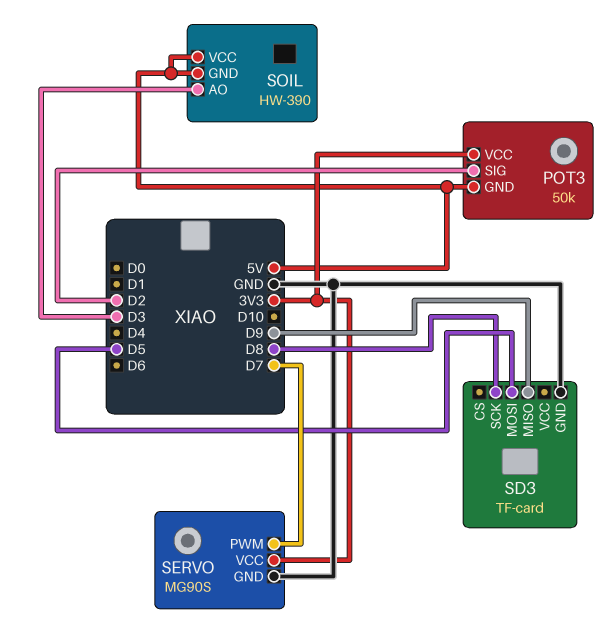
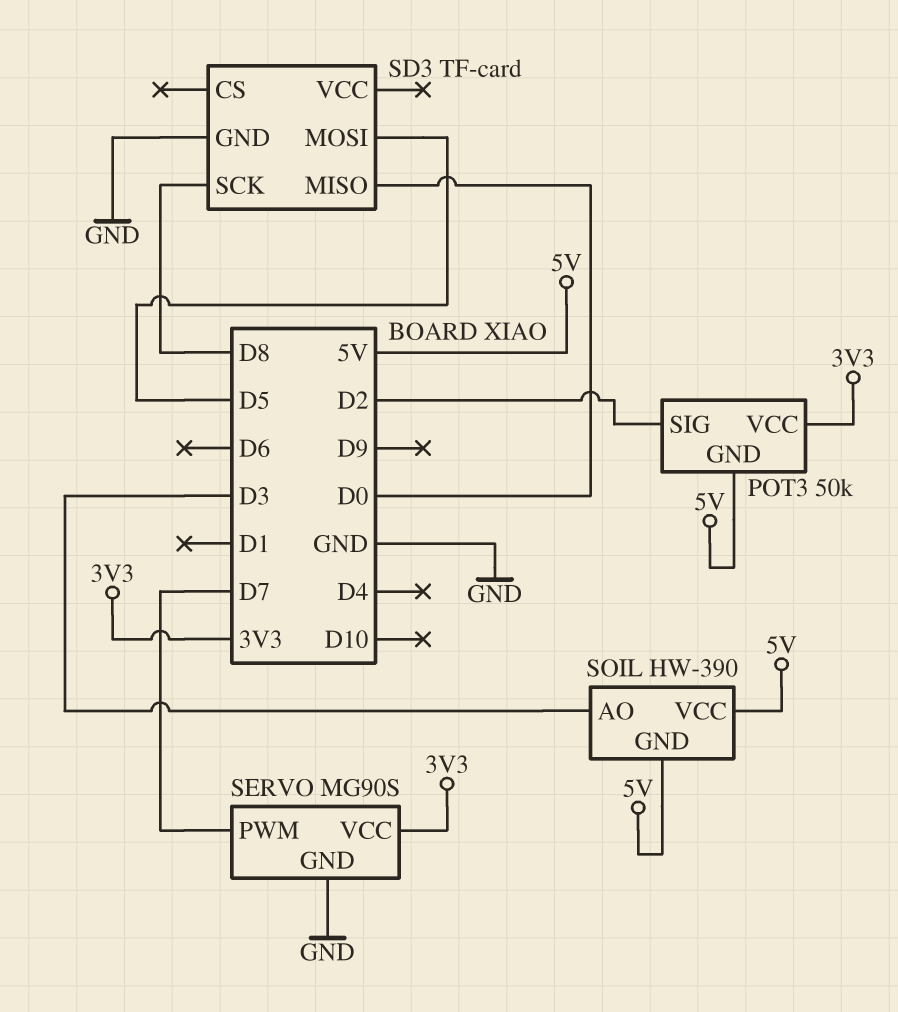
SD3 pin MISO: D9 -> D0

